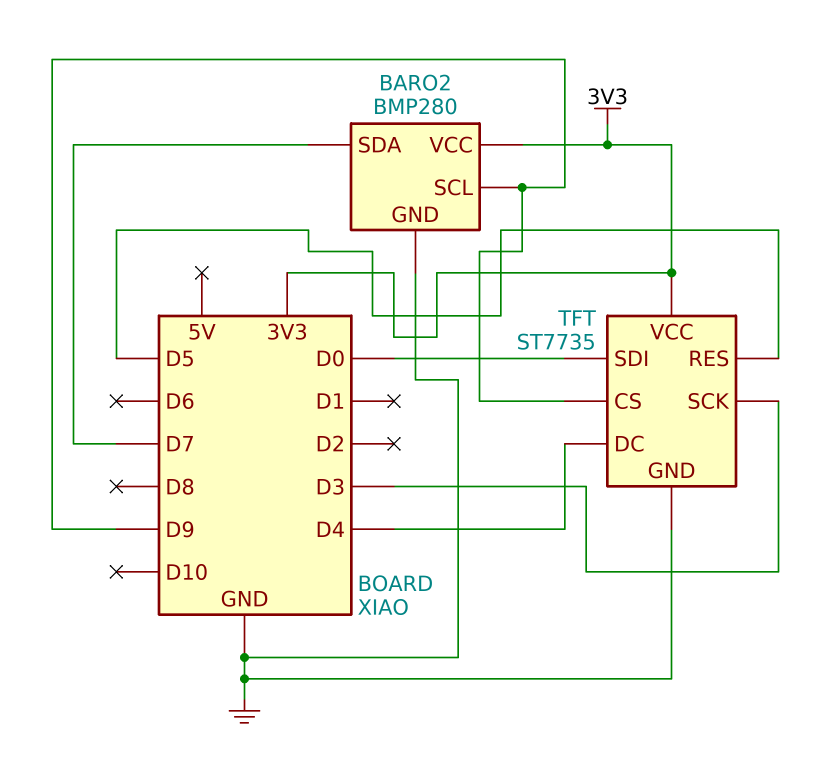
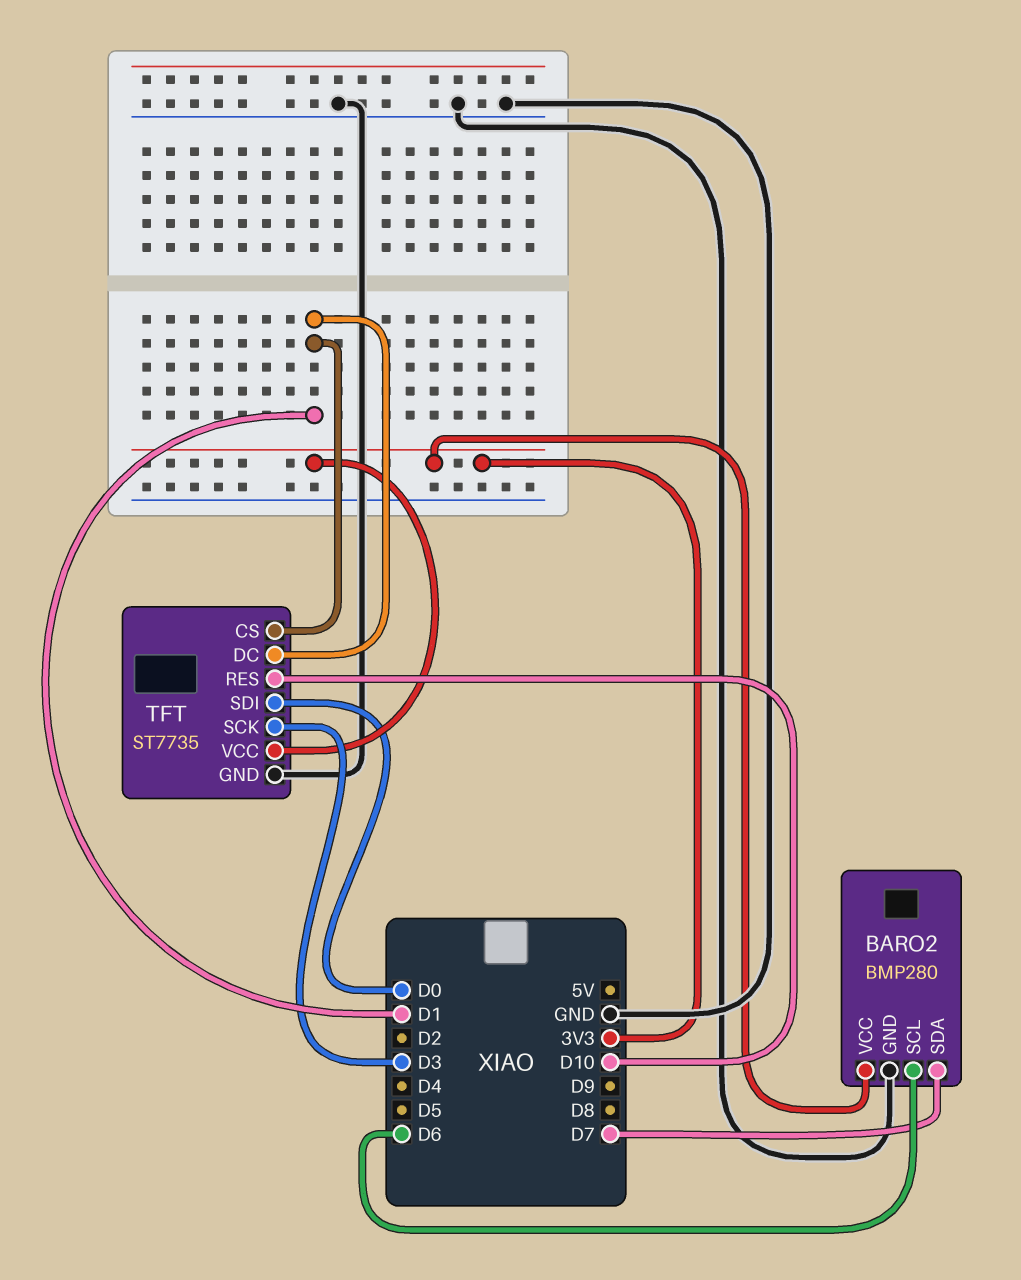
BARO2 pin SCL: D9 -> D6
TFT pin CS: D9 -> D1
TFT pin DC: D4 -> D1
TFT pin RES: D5 -> D10

